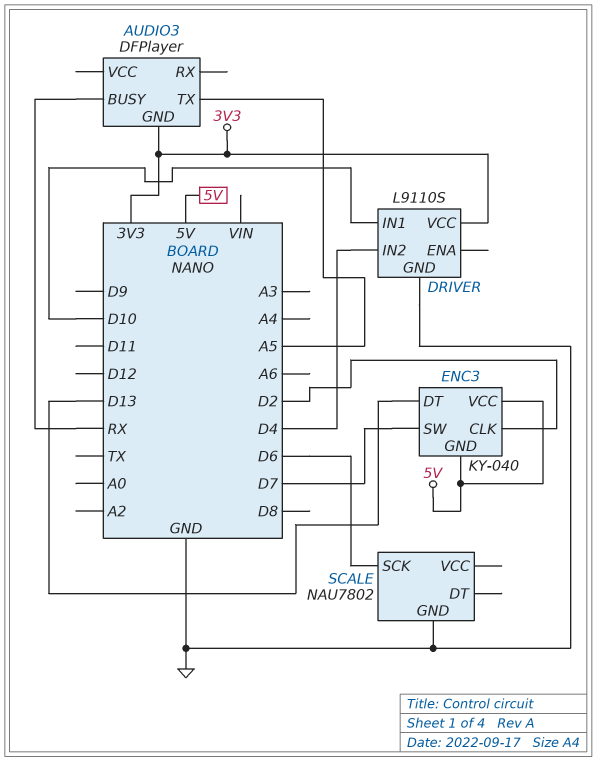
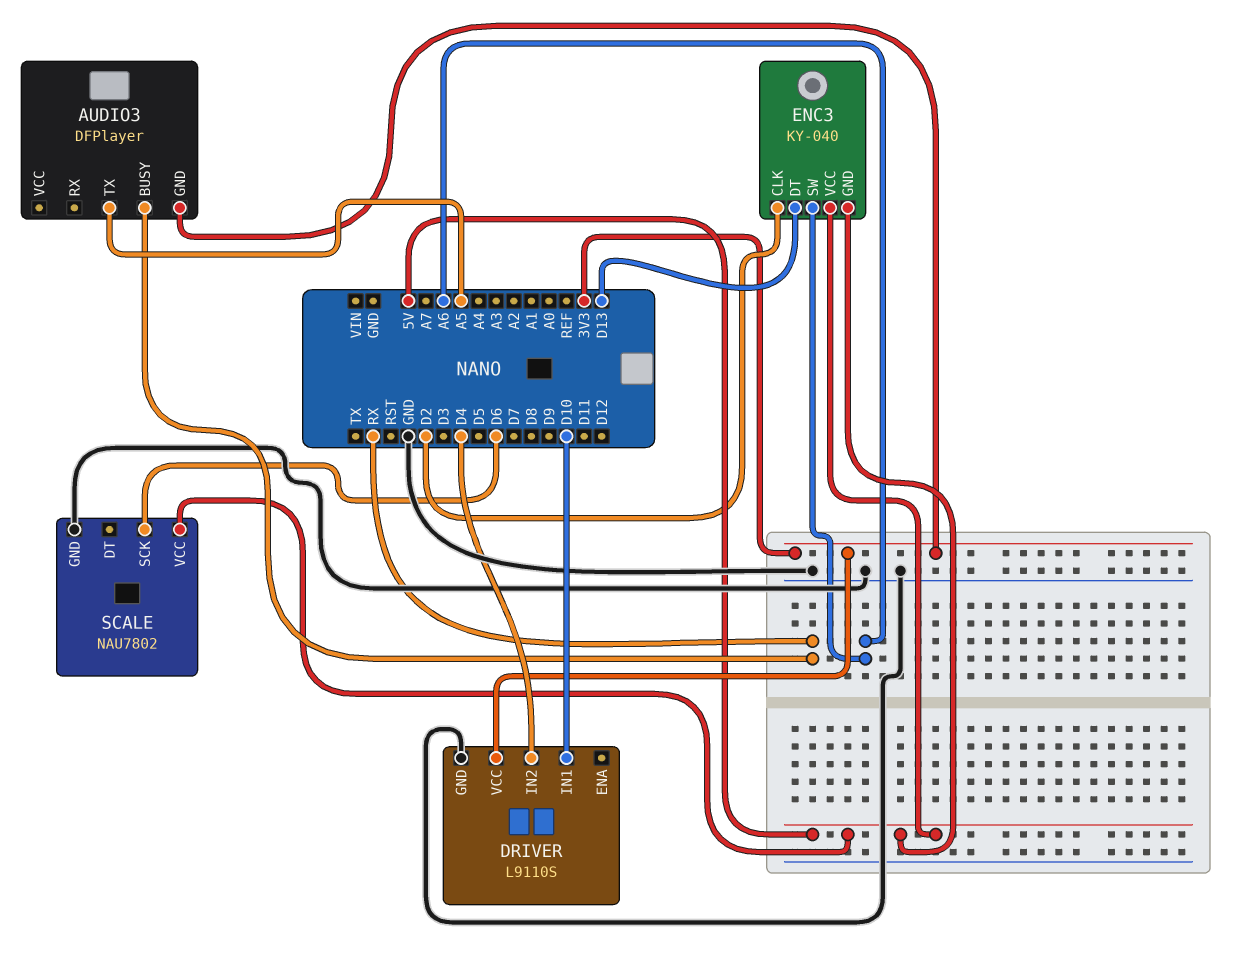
ENC3 pin SW: D7 -> A6
SCALE pin VCC: none -> 5V

